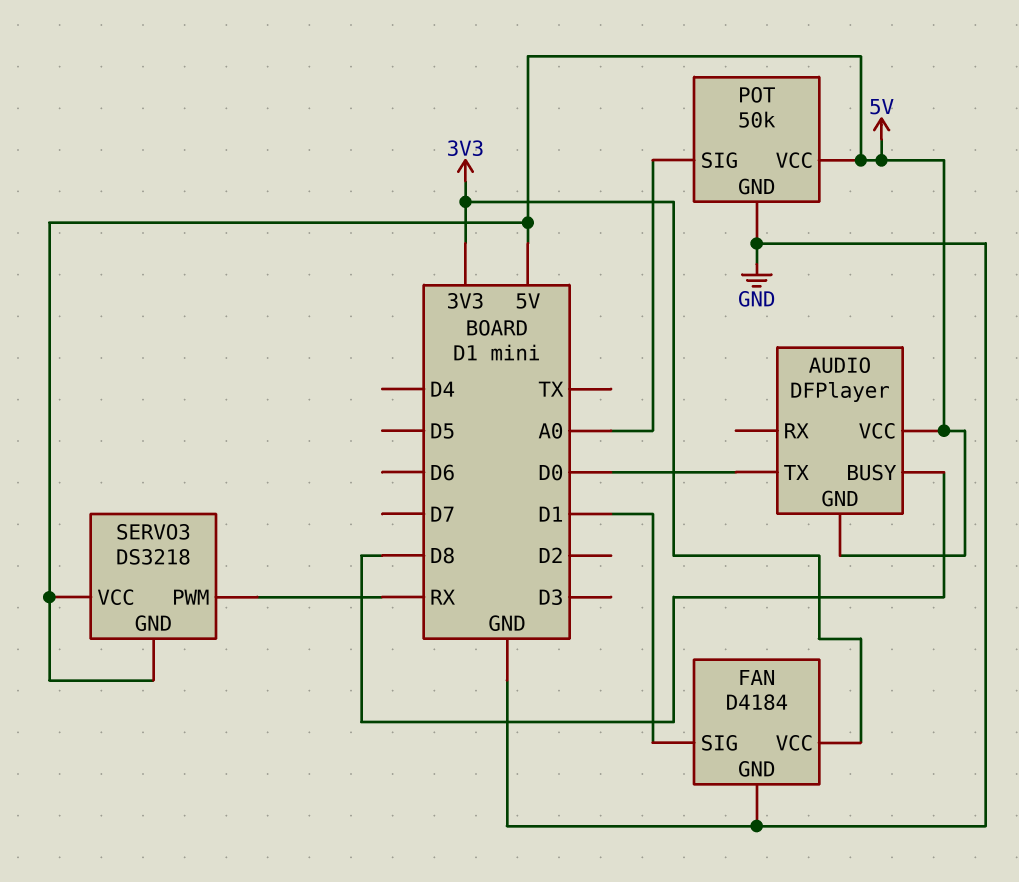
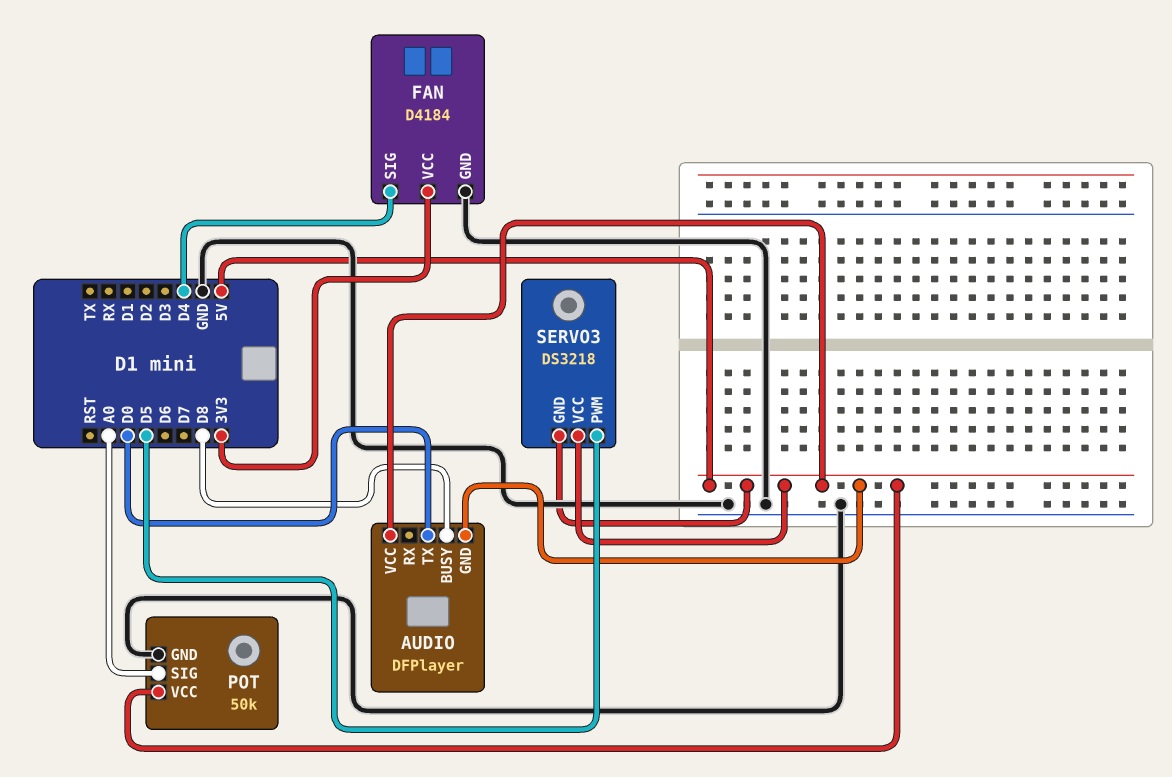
FAN pin SIG: D1 -> D4
SERVO3 pin PWM: RX -> D5

